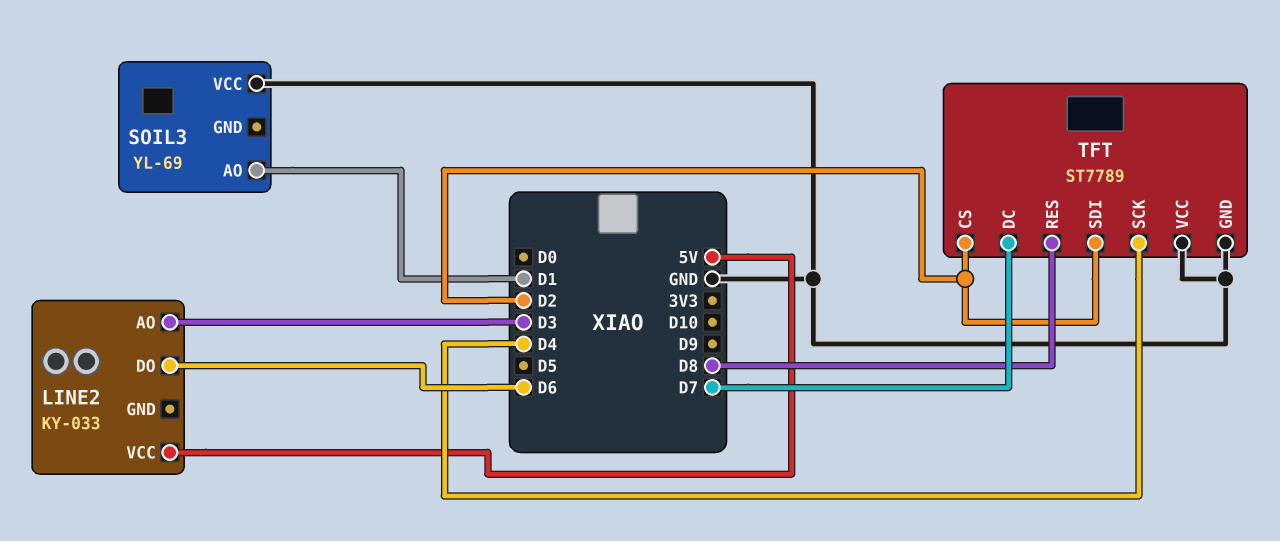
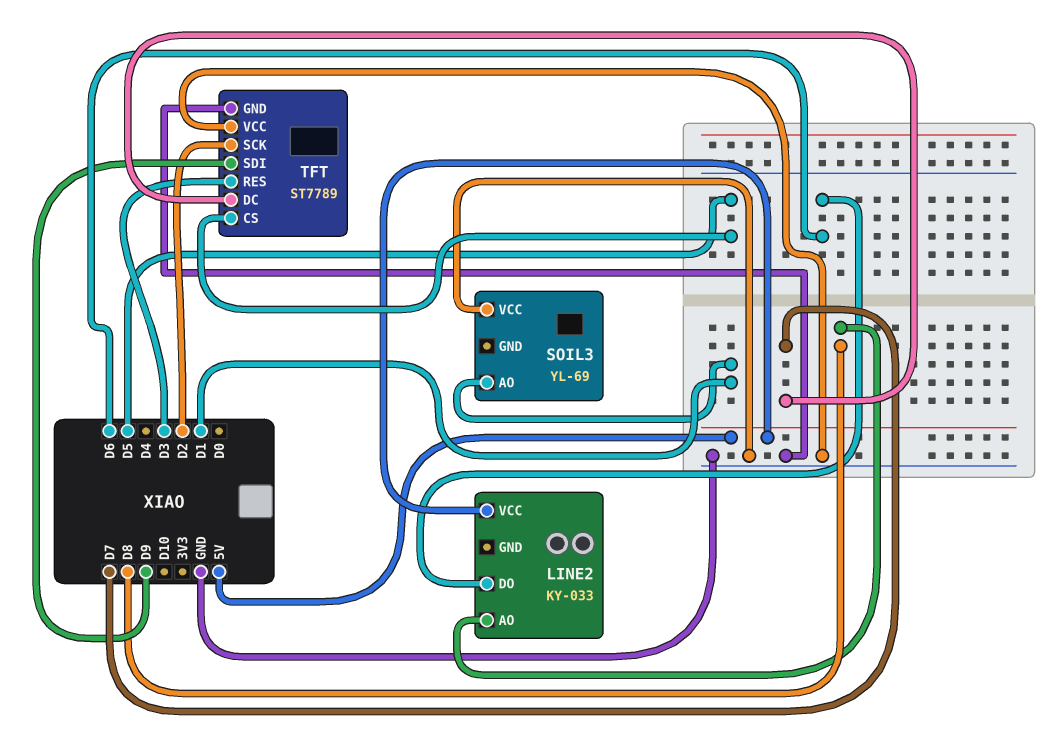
LINE2 pin AO: D3 -> D8
TFT pin CS: D2 -> D5
TFT pin RES: D8 -> D3
TFT pin SCK: D4 -> D2
TFT pin SDI: D2 -> D9

